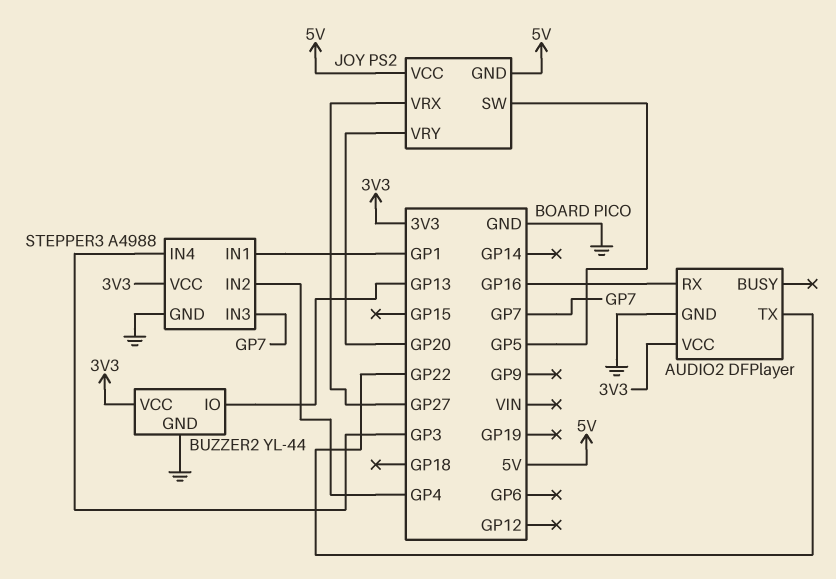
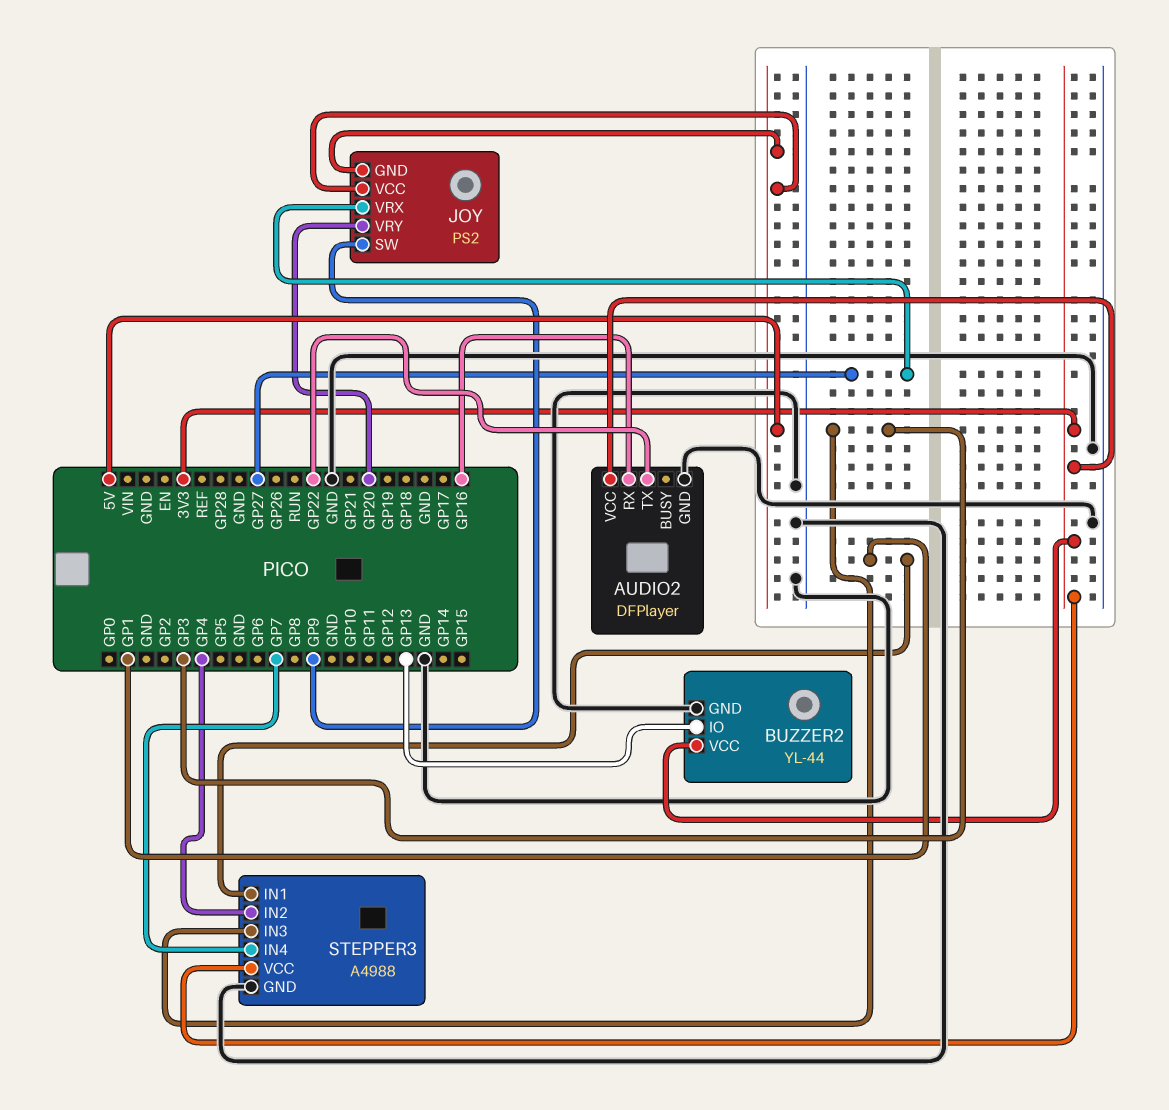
JOY pin SW: GP5 -> GP9
STEPPER3 pin IN3: GP7 -> GP3
STEPPER3 pin IN4: GP3 -> GP7

